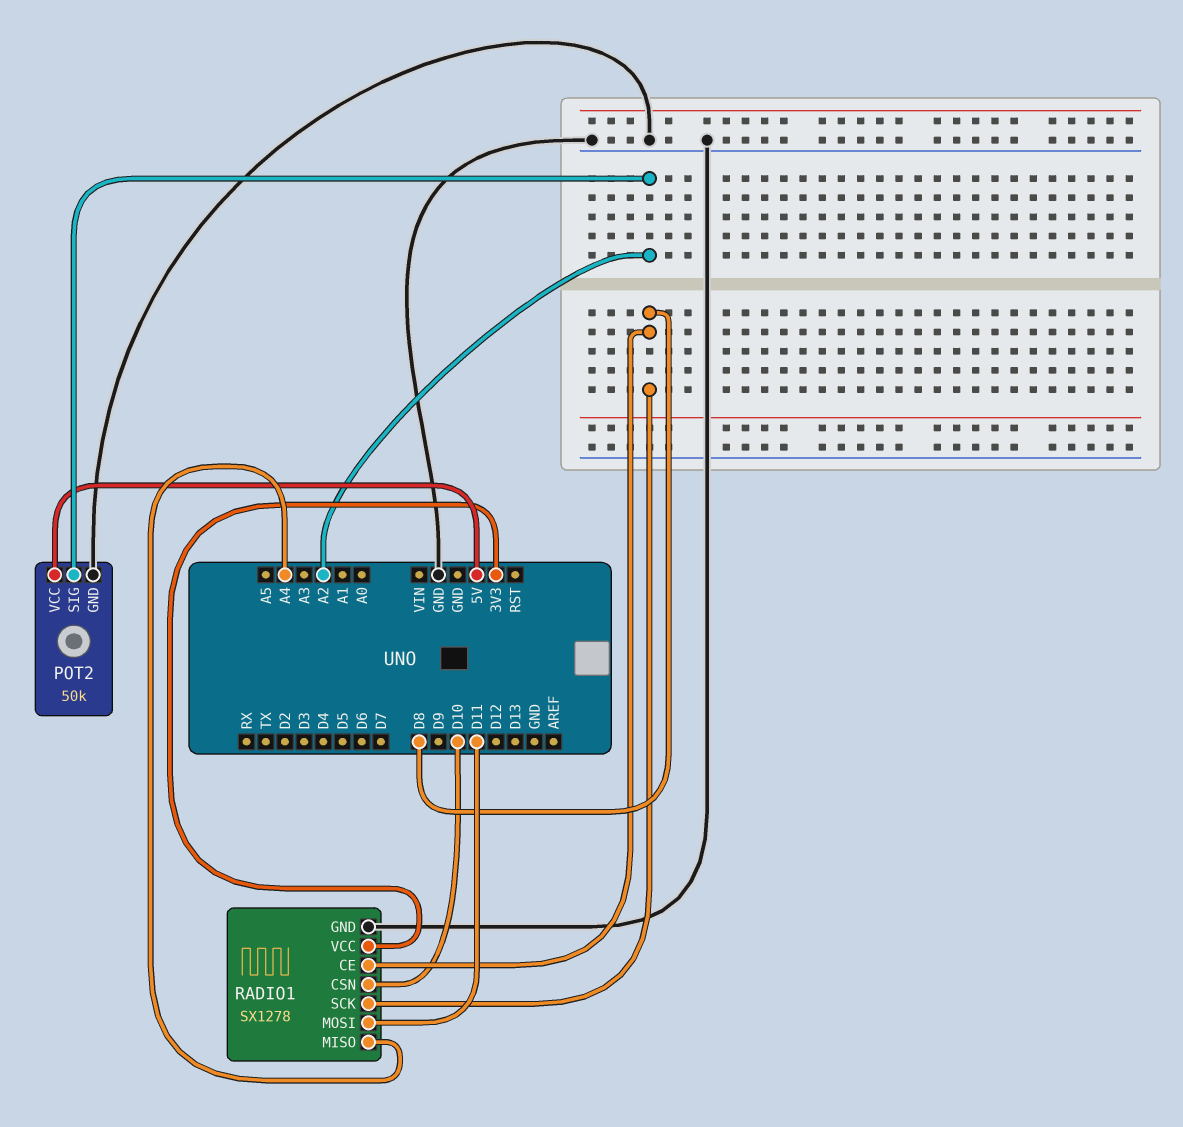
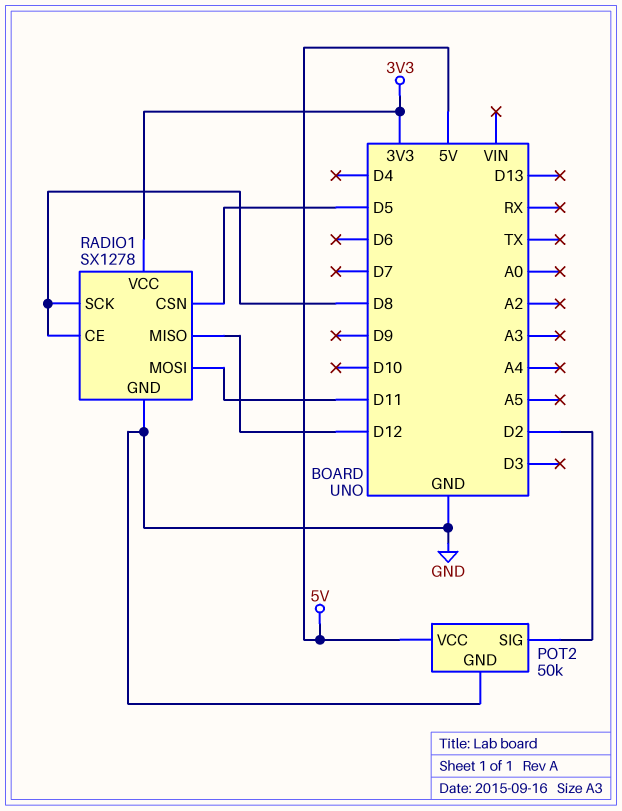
POT2 pin SIG: A2 -> D2
RADIO1 pin CSN: D10 -> D5
RADIO1 pin MISO: A4 -> D12

